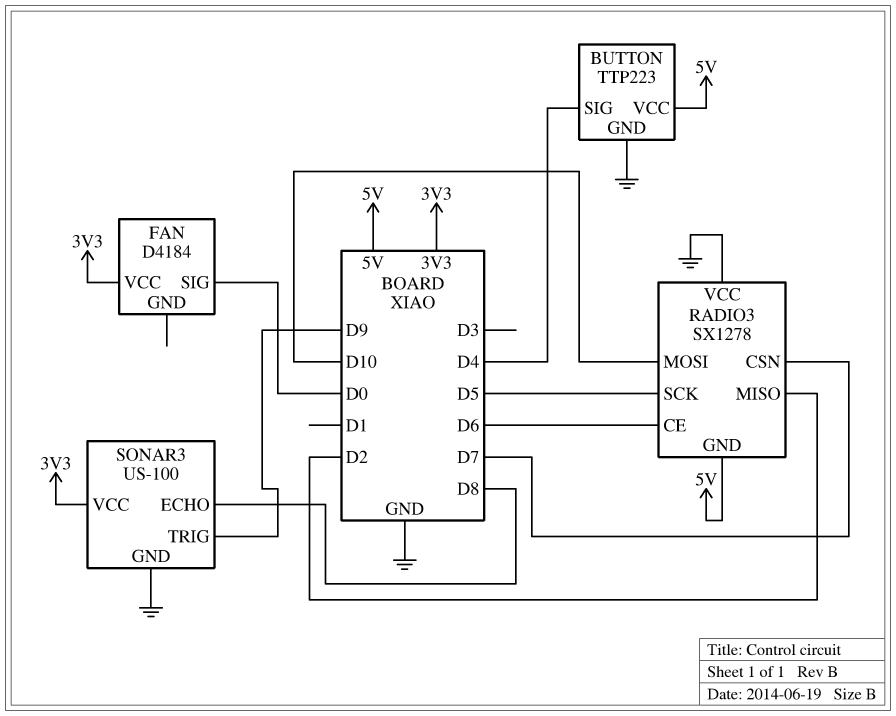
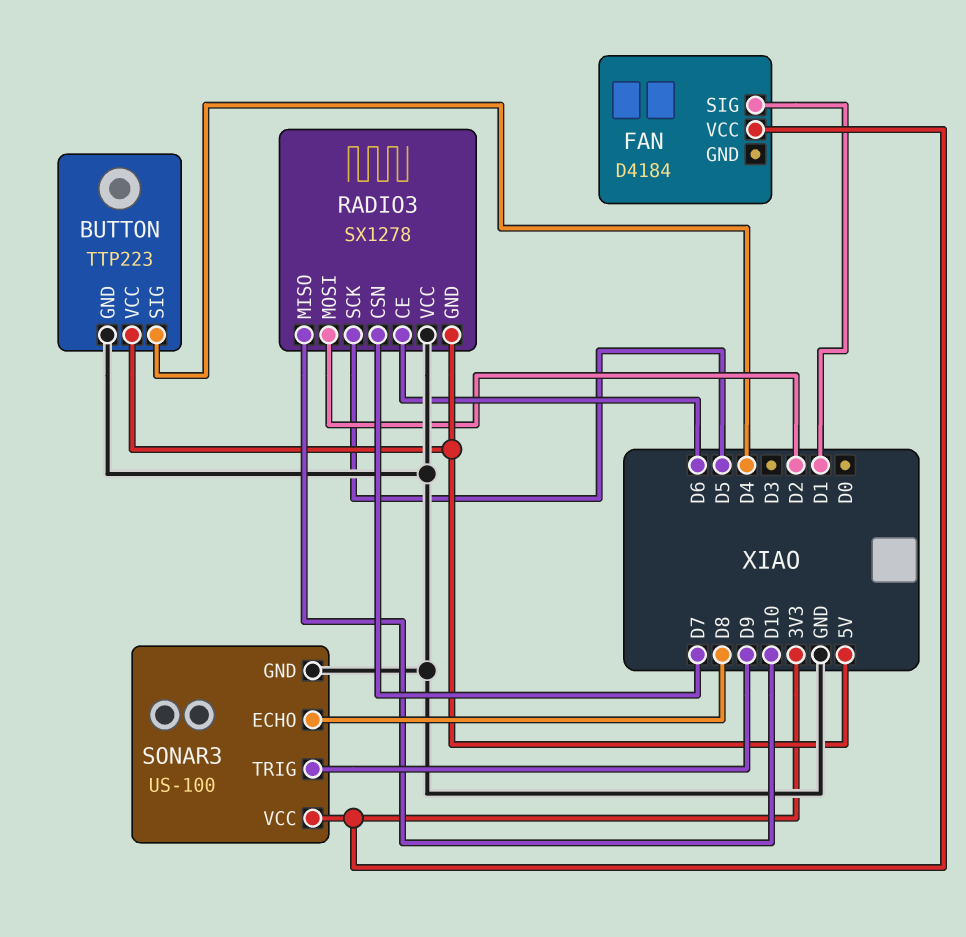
FAN pin SIG: D0 -> D1
RADIO3 pin MISO: D2 -> D10
RADIO3 pin MOSI: D10 -> D2

